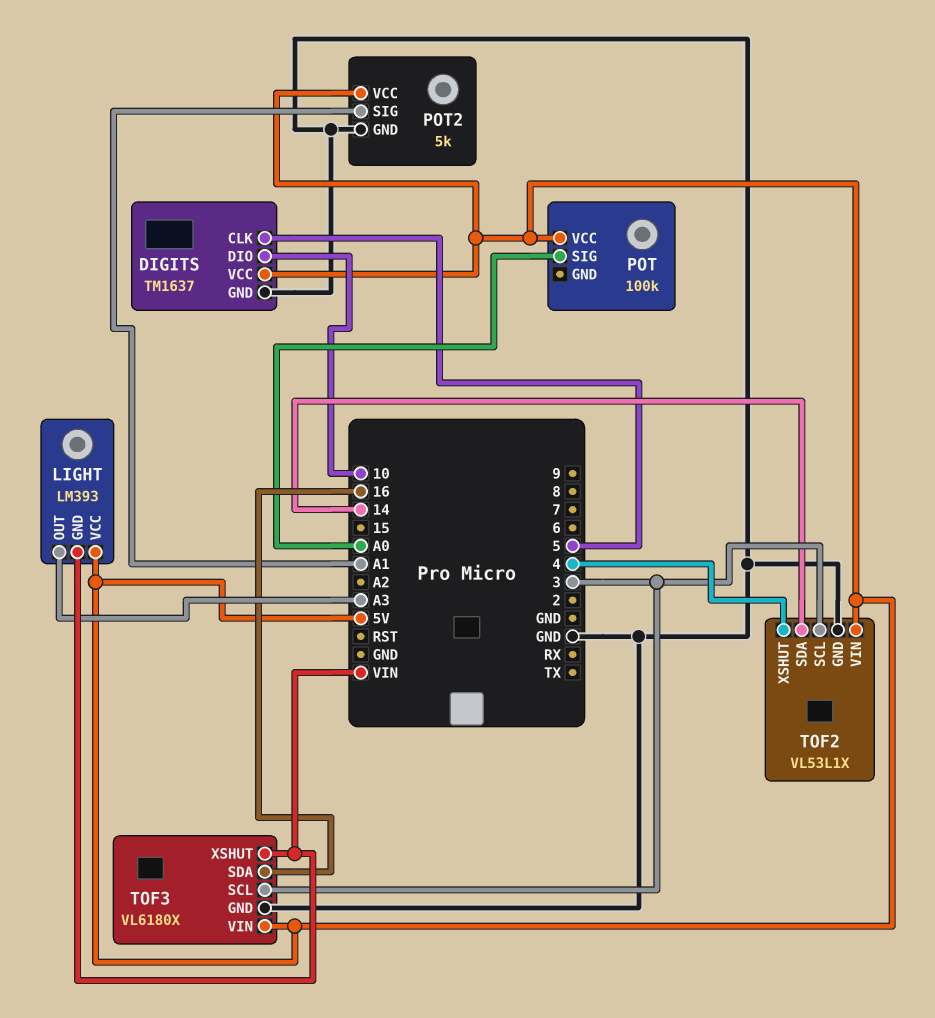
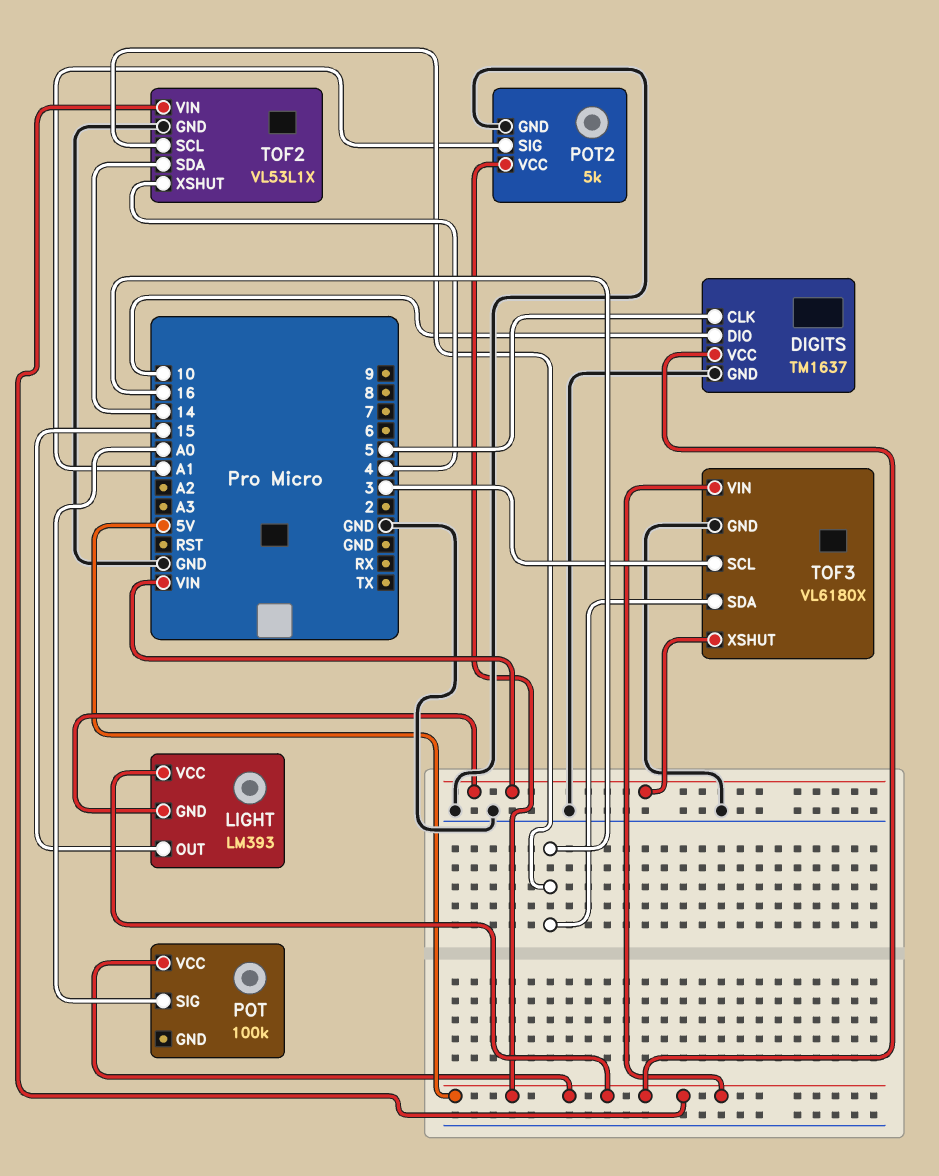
LIGHT pin OUT: A3 -> 15
TOF2 pin SCL: 3 -> 16

